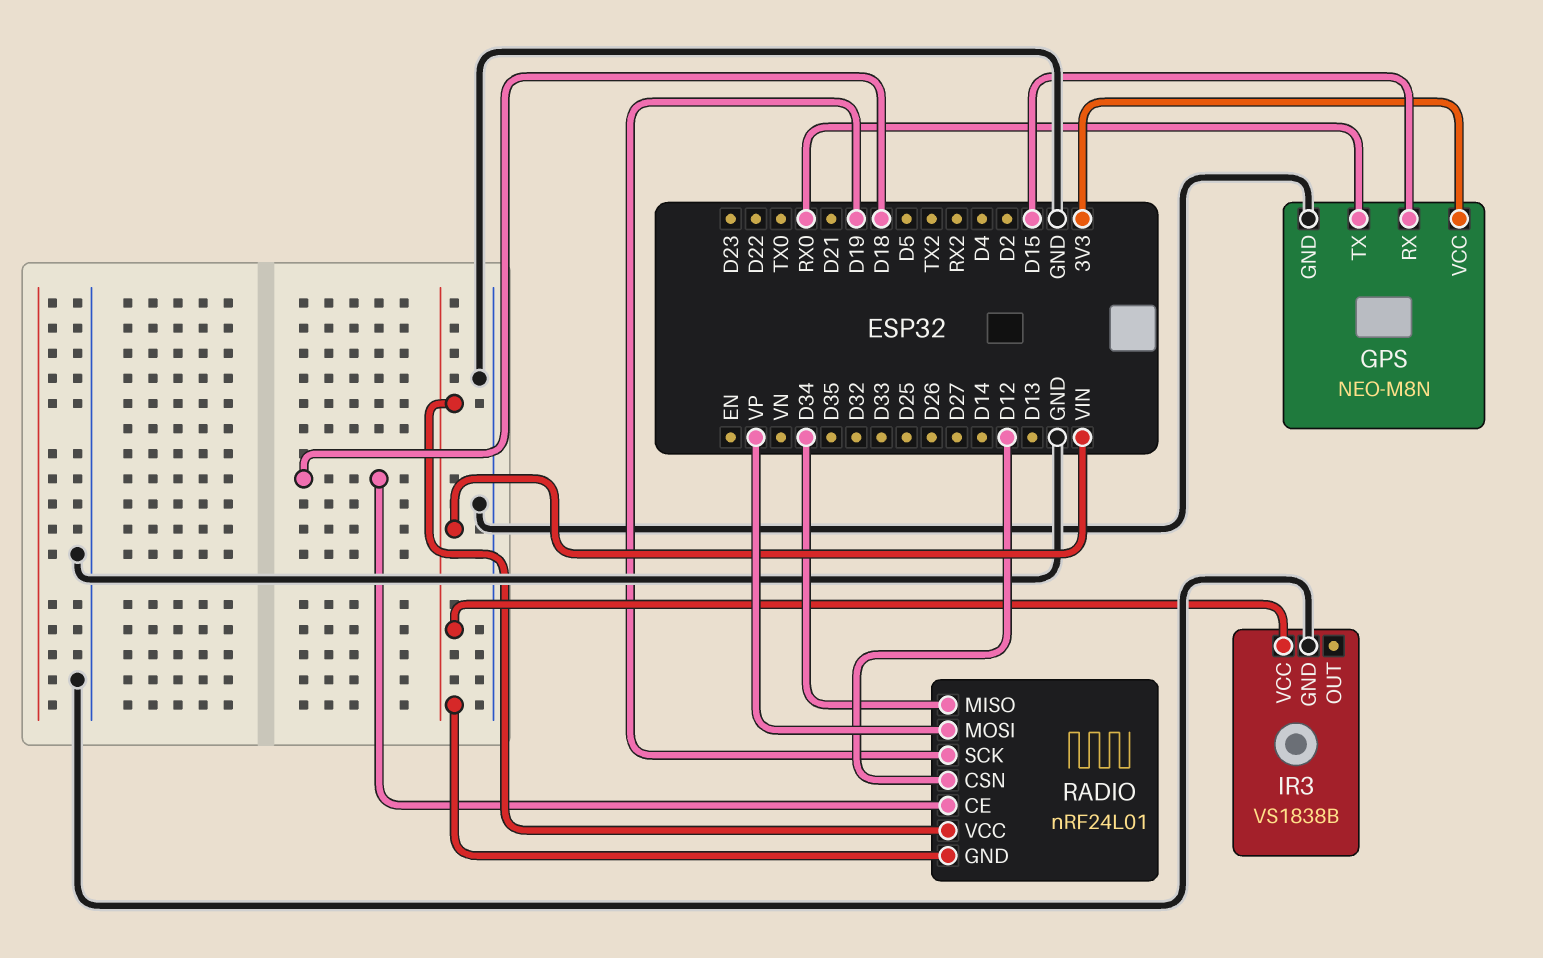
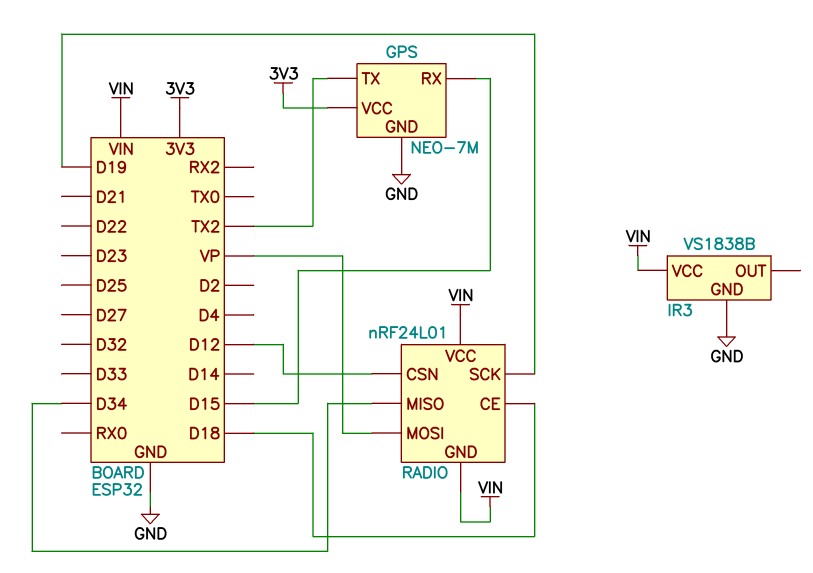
GPS: NEO-M8N -> NEO-7M
GPS pin TX: RX0 -> TX2

